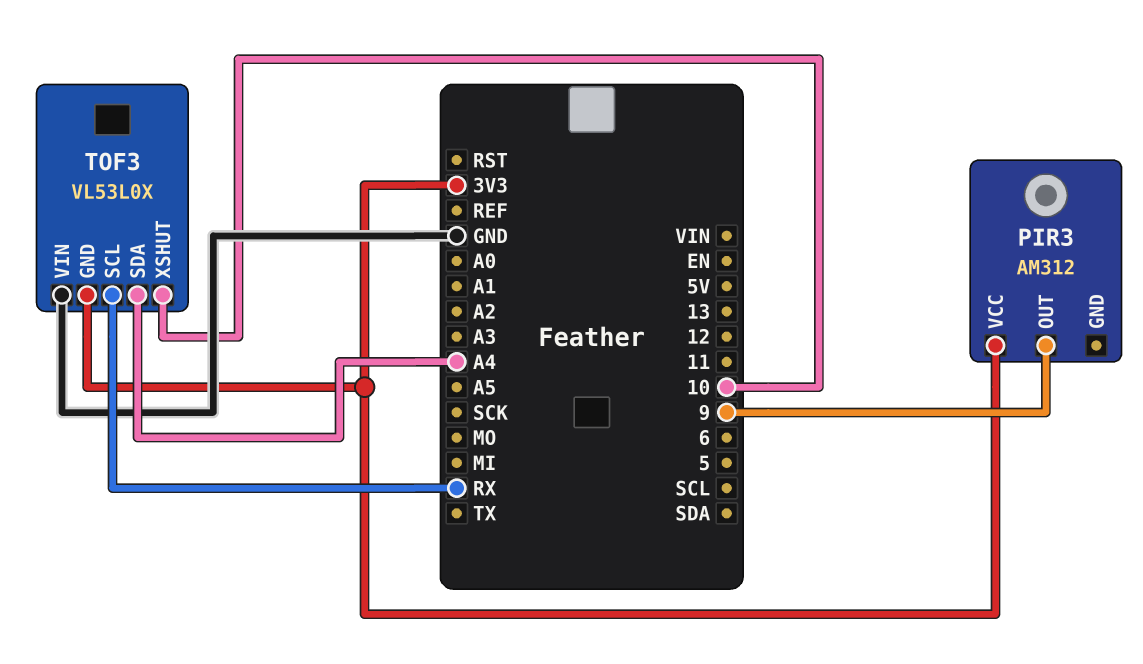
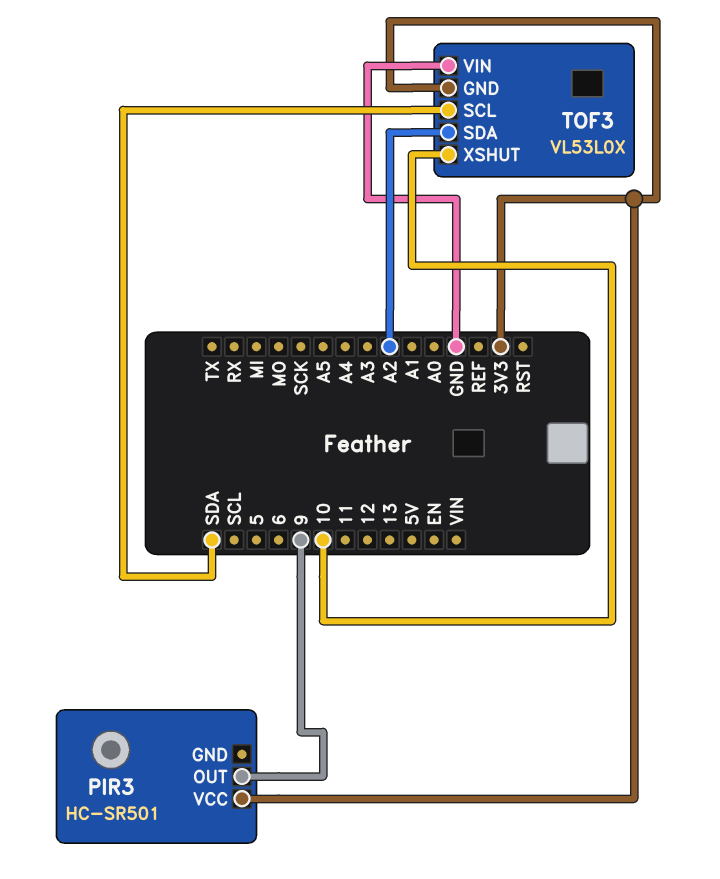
PIR3: AM312 -> HC-SR501
TOF3 pin SCL: RX -> SDA
TOF3 pin SDA: A4 -> A2

